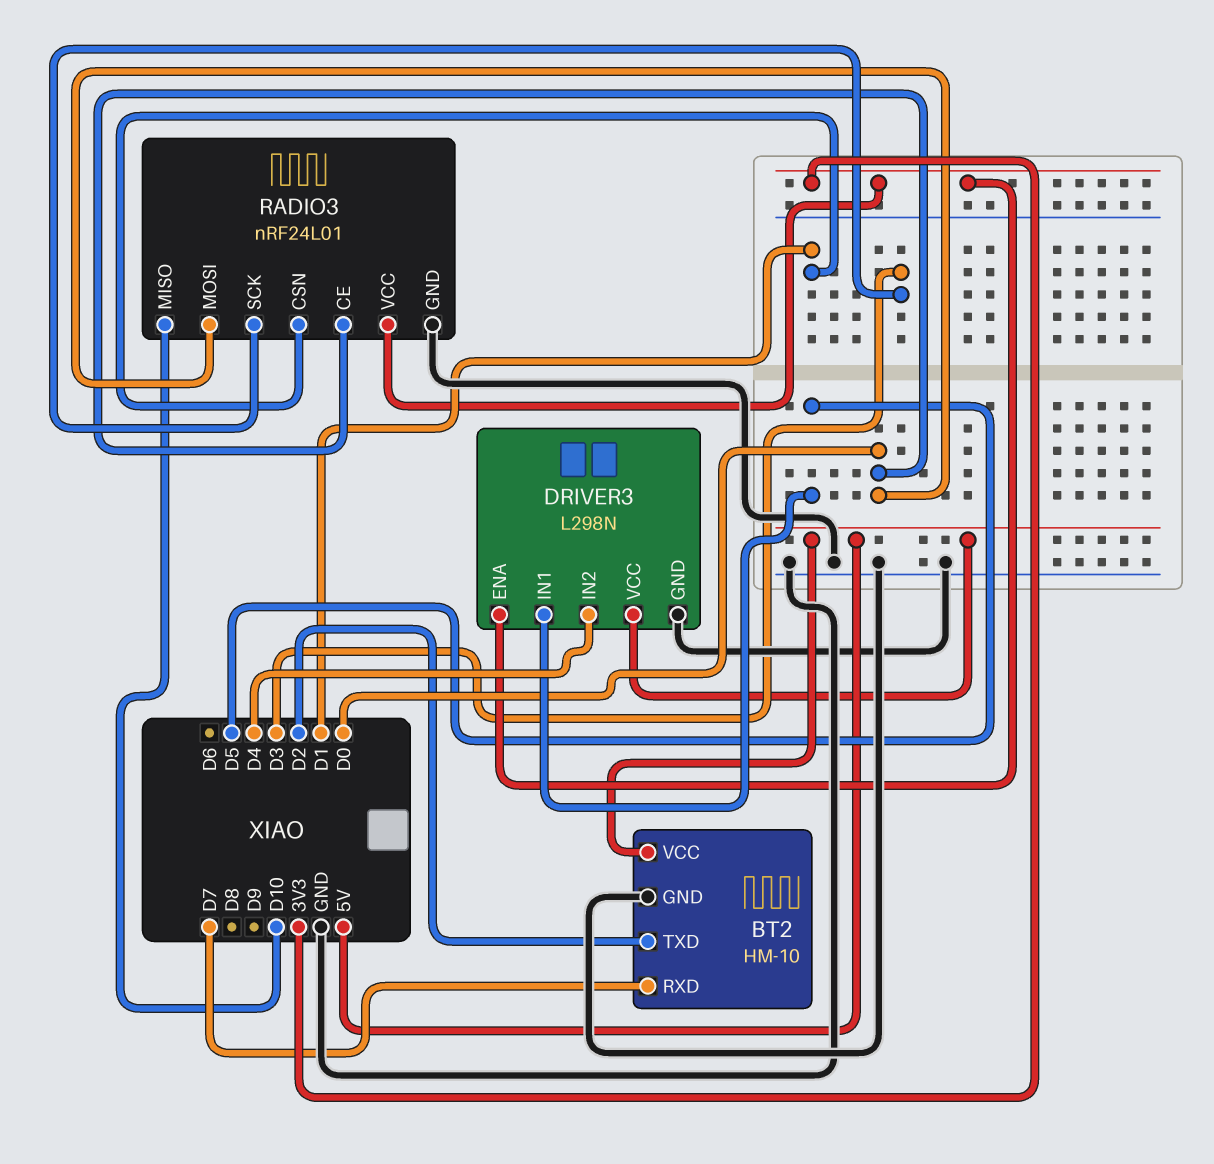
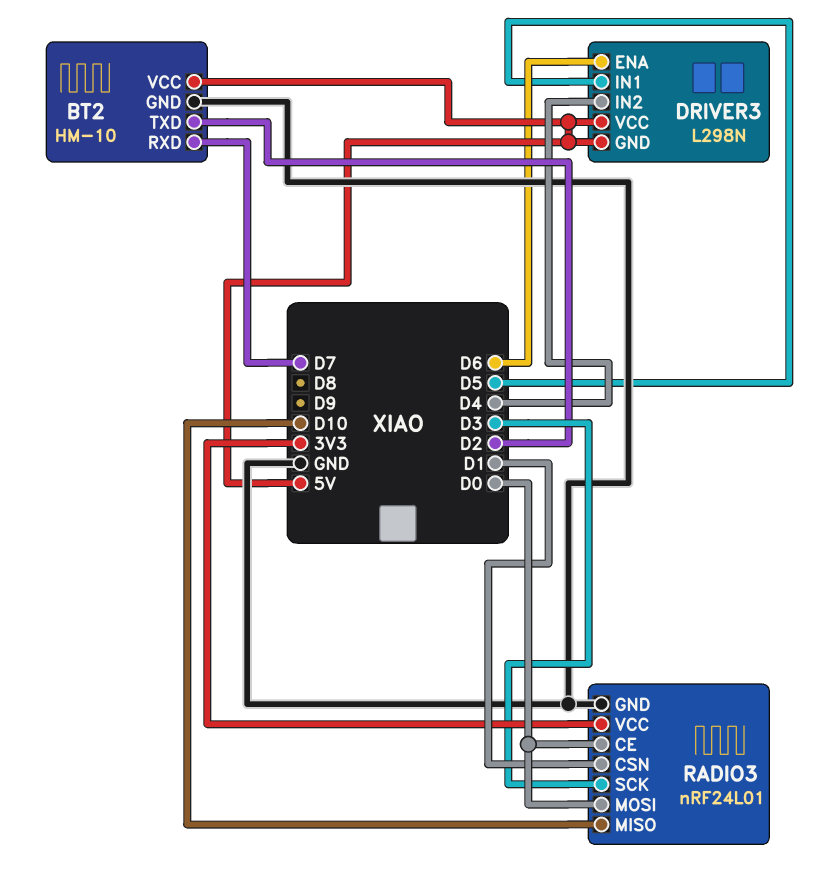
DRIVER3 pin ENA: 3V3 -> D6
DRIVER3 pin GND: GND -> 5V

